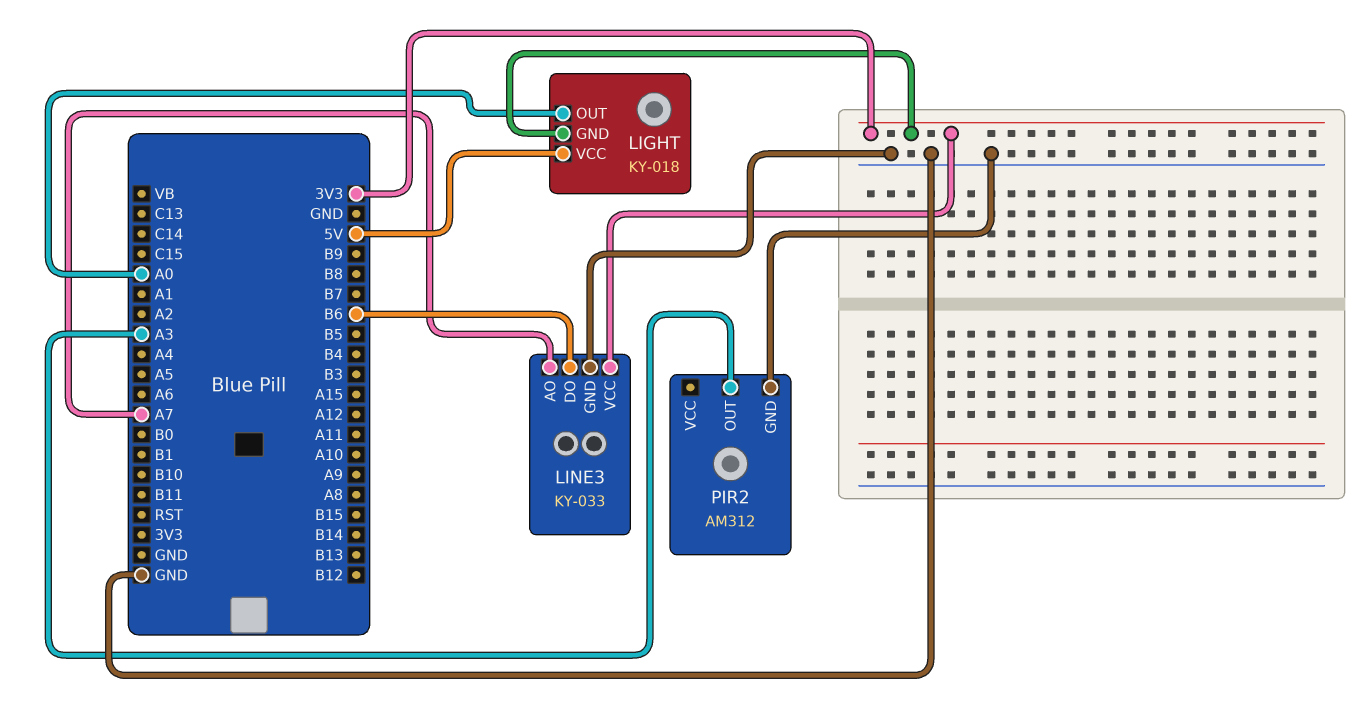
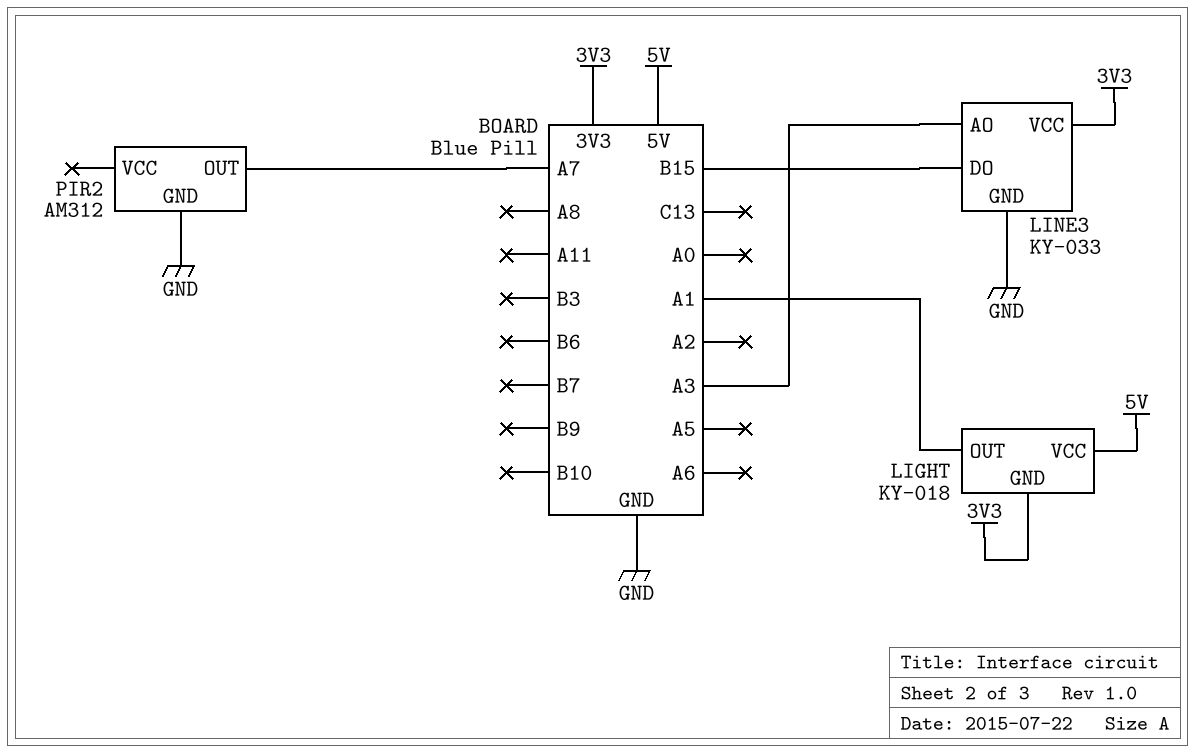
LIGHT pin OUT: A0 -> A1
LINE3 pin AO: A7 -> A3
LINE3 pin DO: B6 -> B15
PIR2 pin OUT: A3 -> A7

